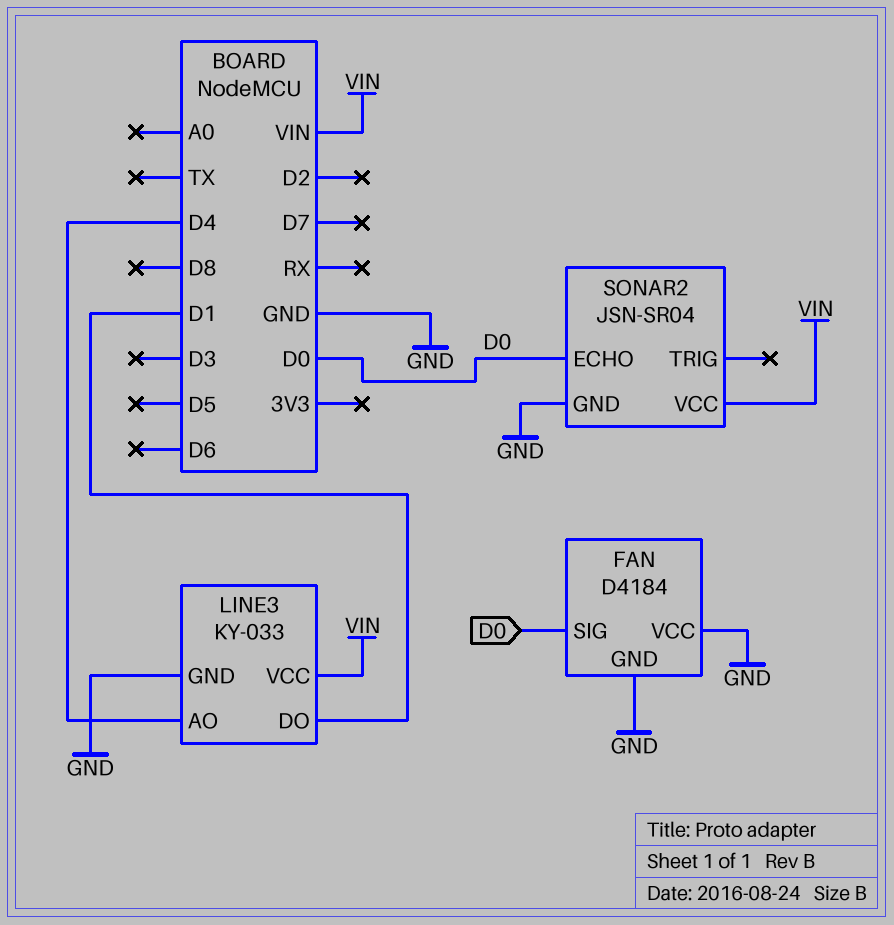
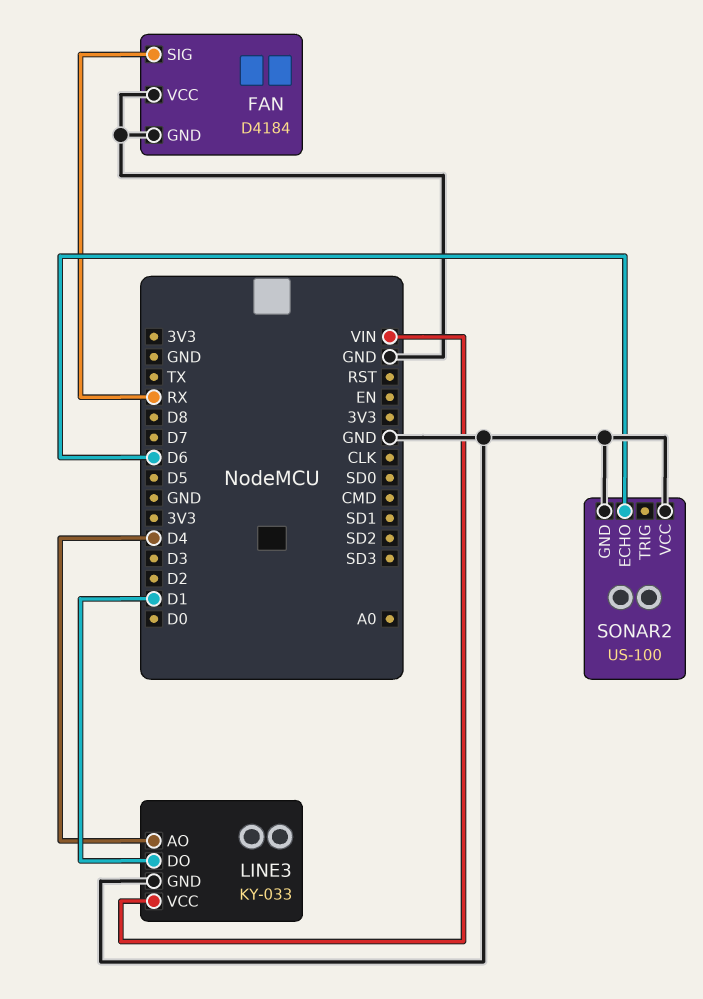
FAN pin SIG: D0 -> RX
SONAR2: JSN-SR04 -> US-100
SONAR2 pin ECHO: D0 -> D6
SONAR2 pin VCC: VIN -> GND

